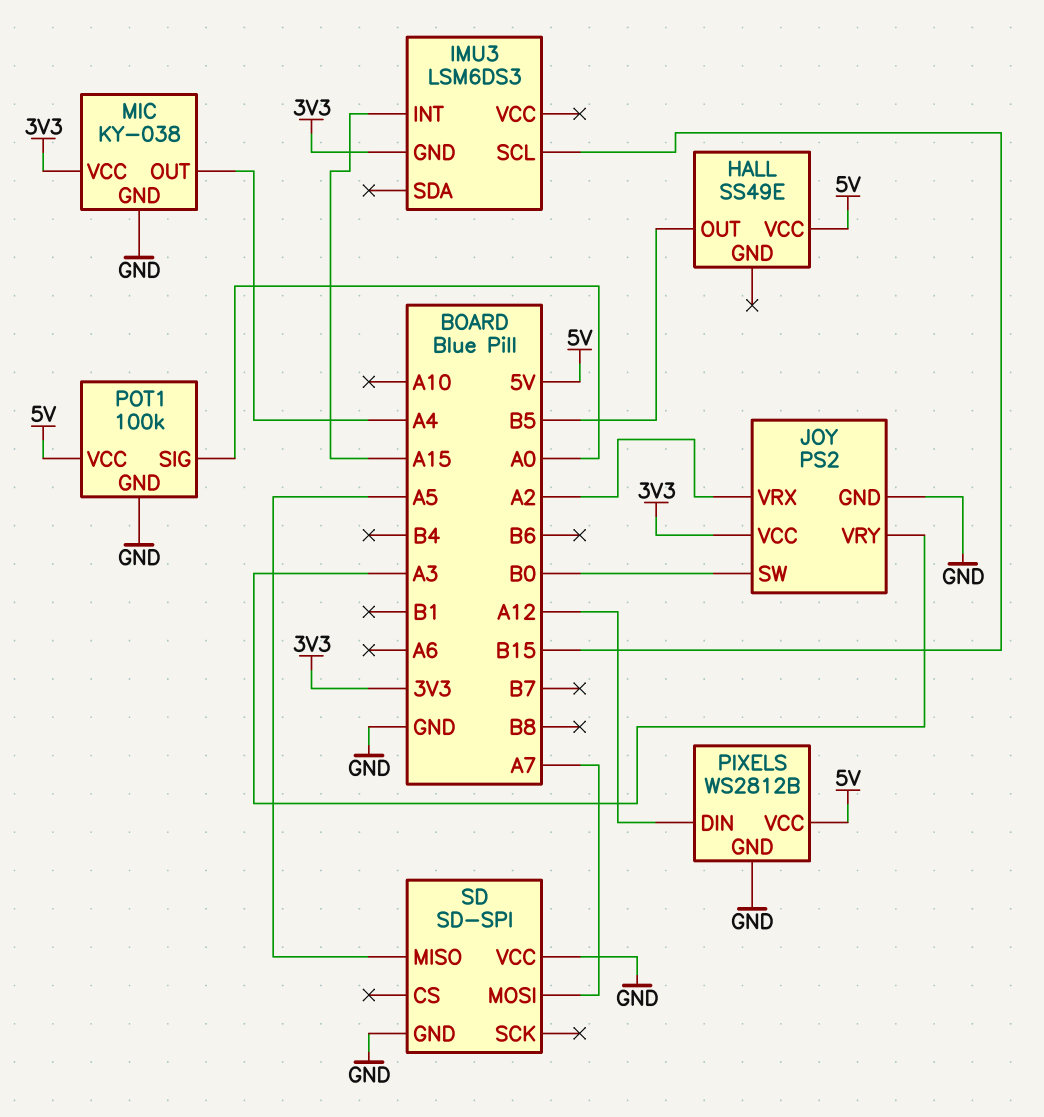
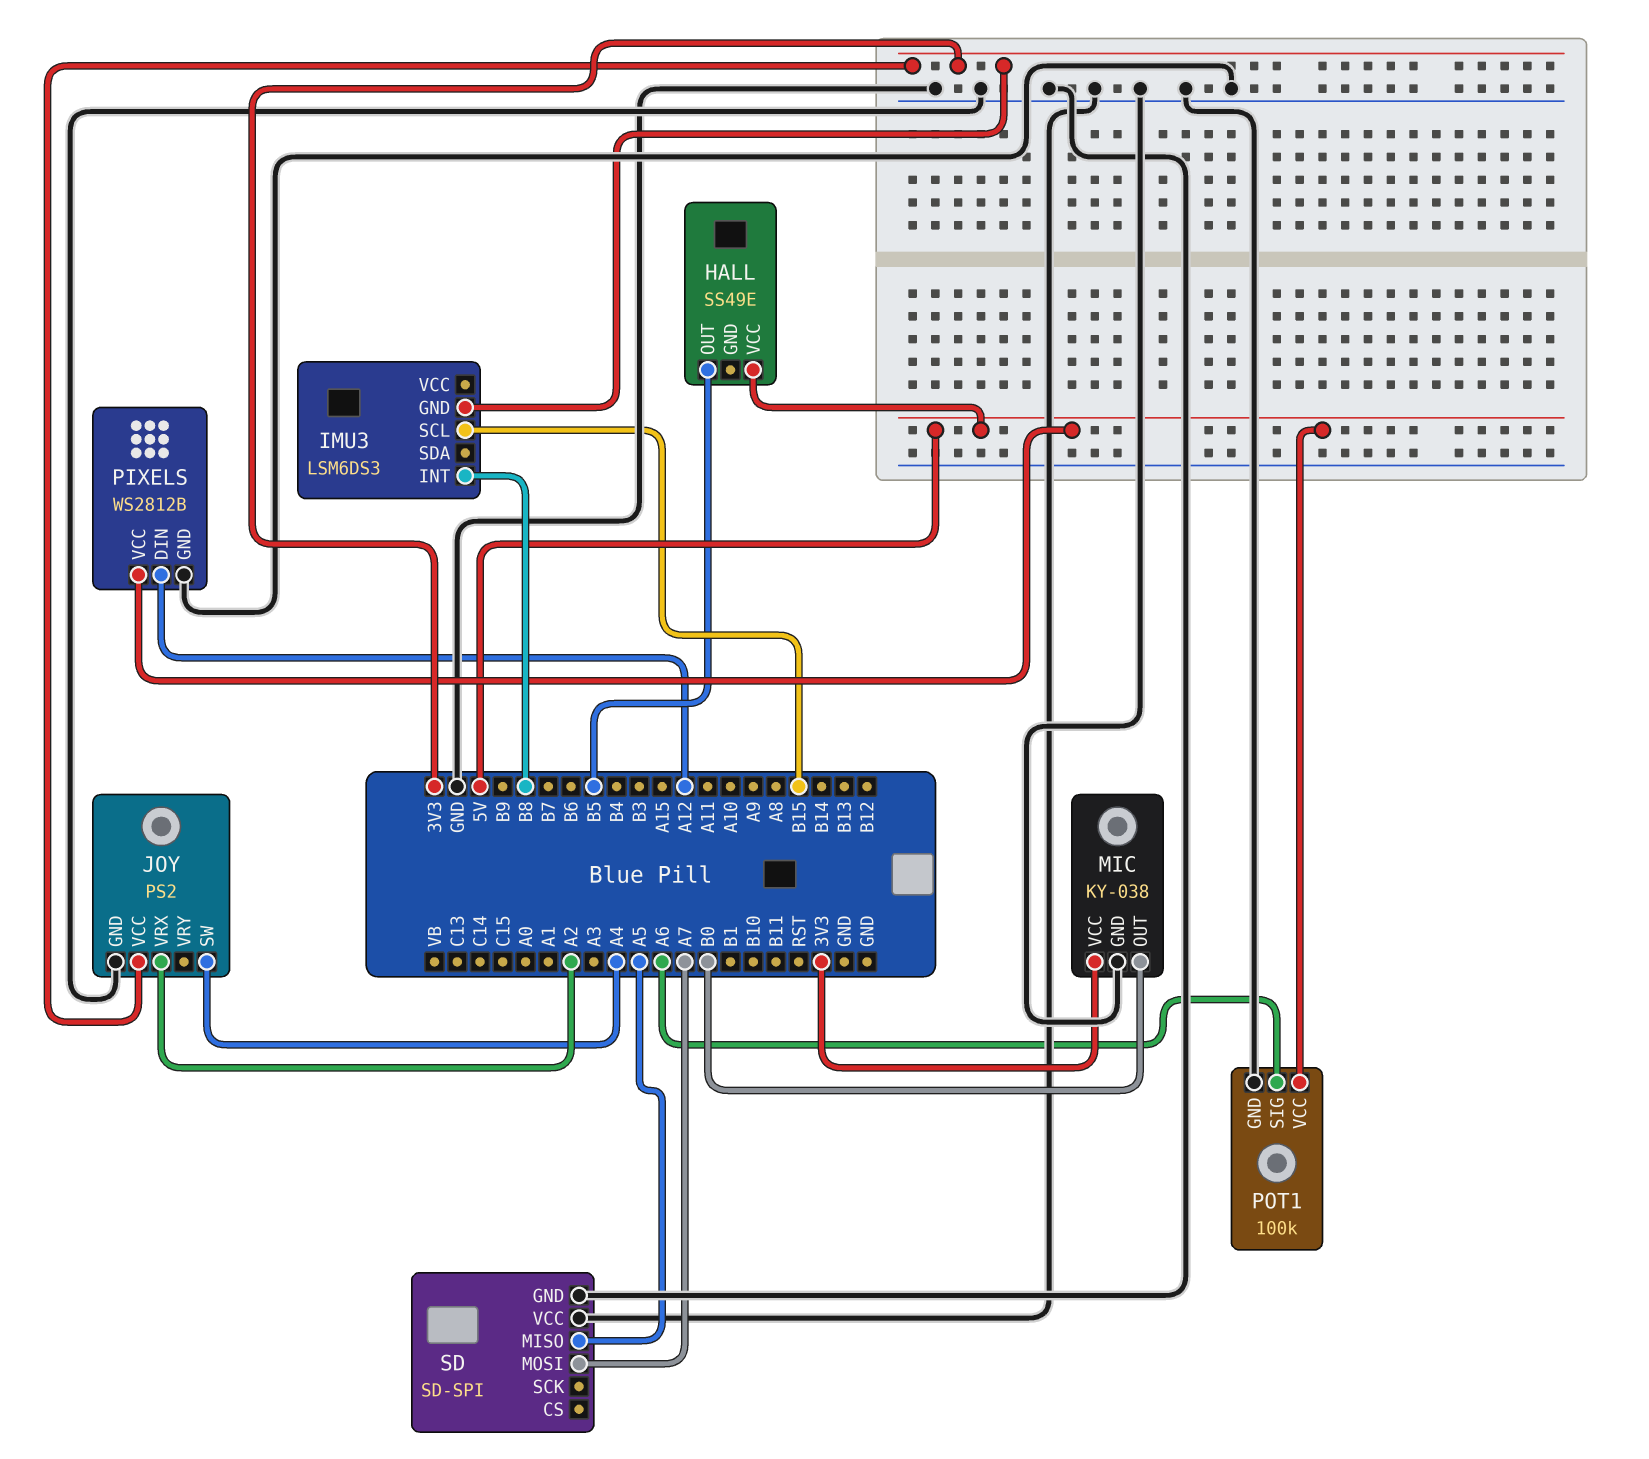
IMU3 pin INT: A15 -> B8
JOY pin SW: B0 -> A4
JOY pin VRY: A3 -> none
MIC pin OUT: A4 -> B0
POT1 pin SIG: A0 -> A6

